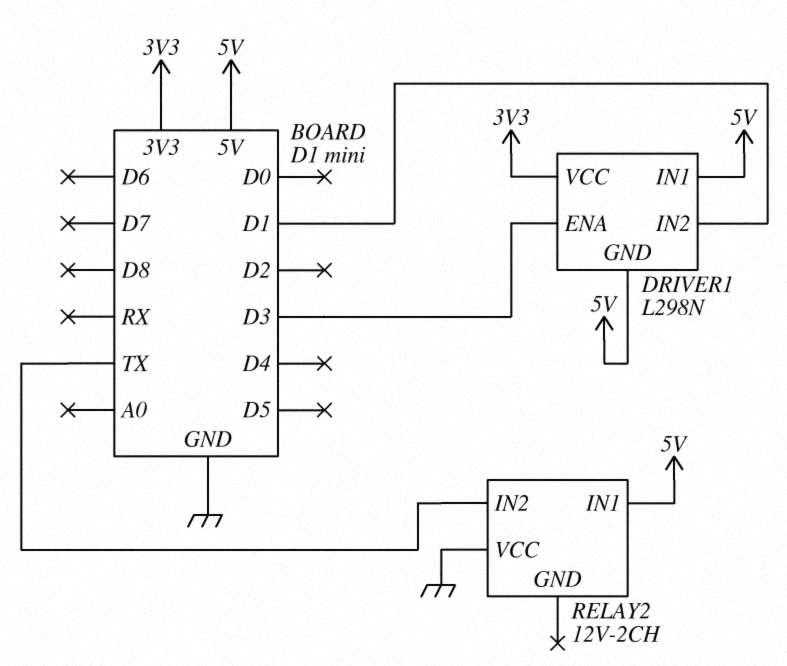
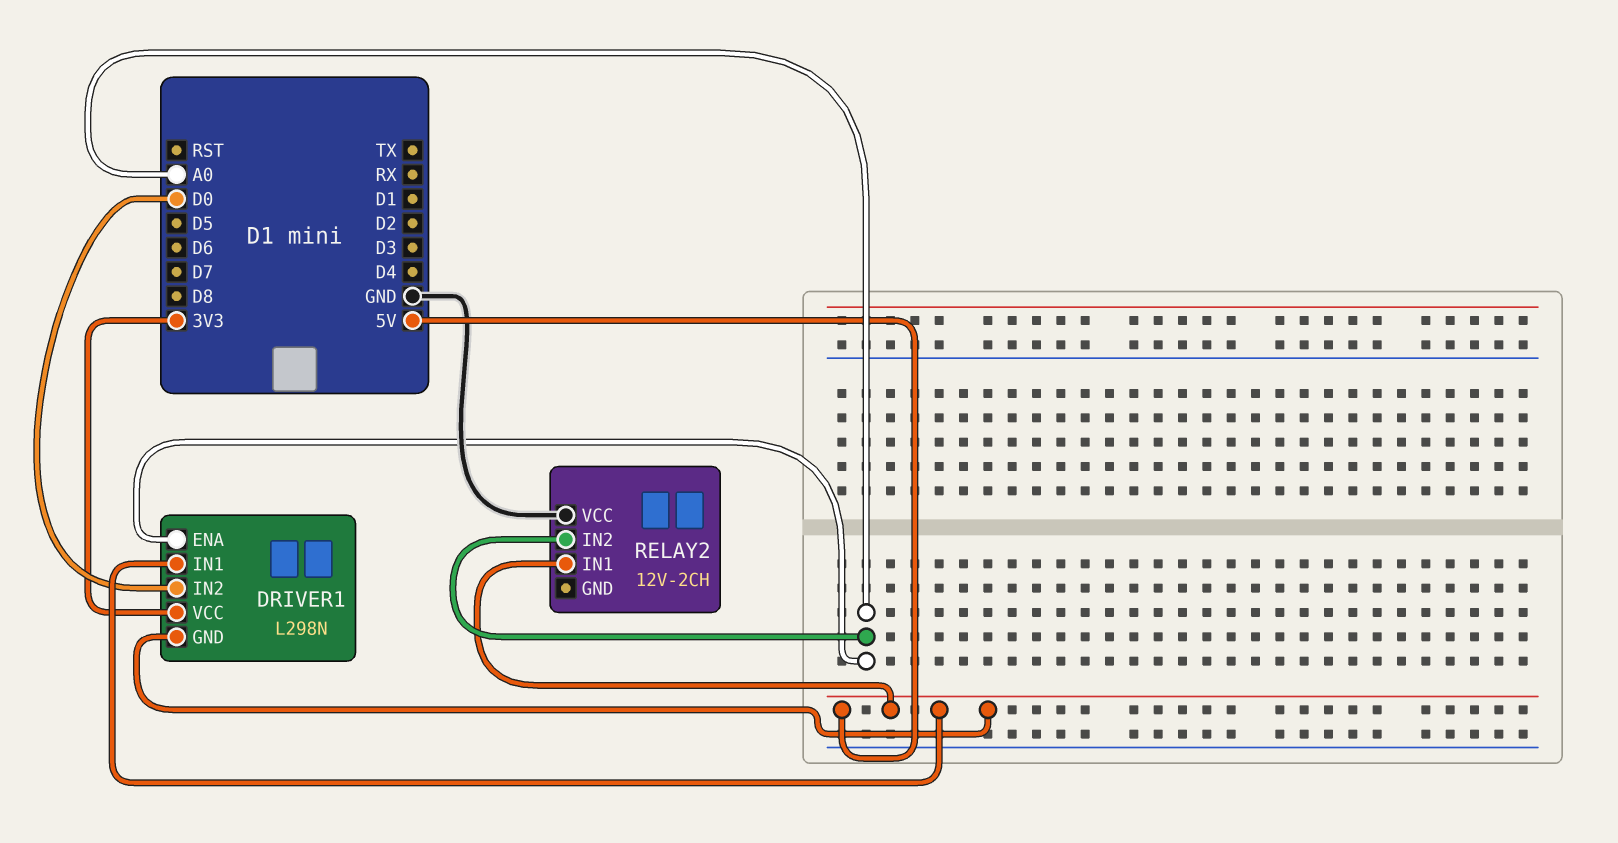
DRIVER1 pin ENA: D3 -> A0
DRIVER1 pin IN2: D1 -> D0
RELAY2 pin IN2: TX -> A0

